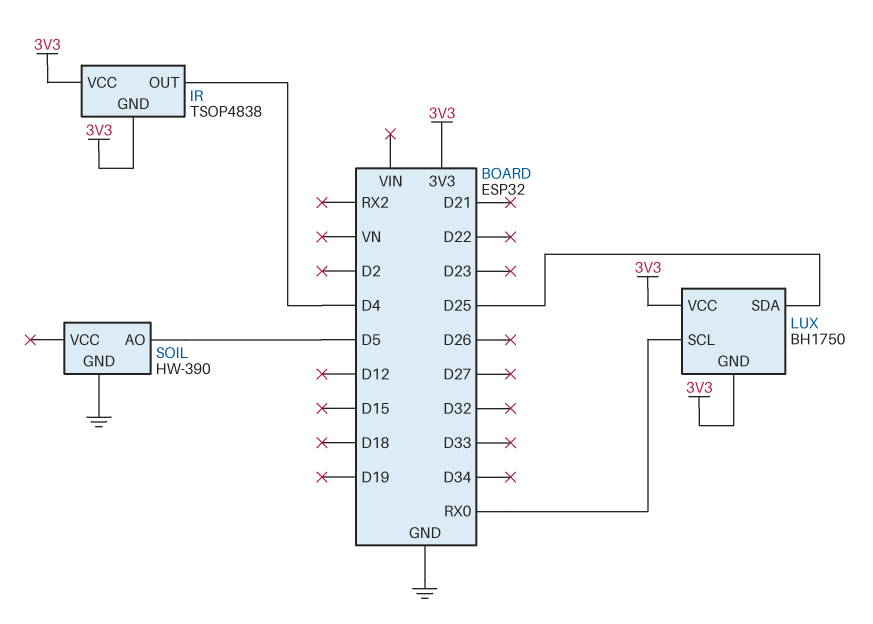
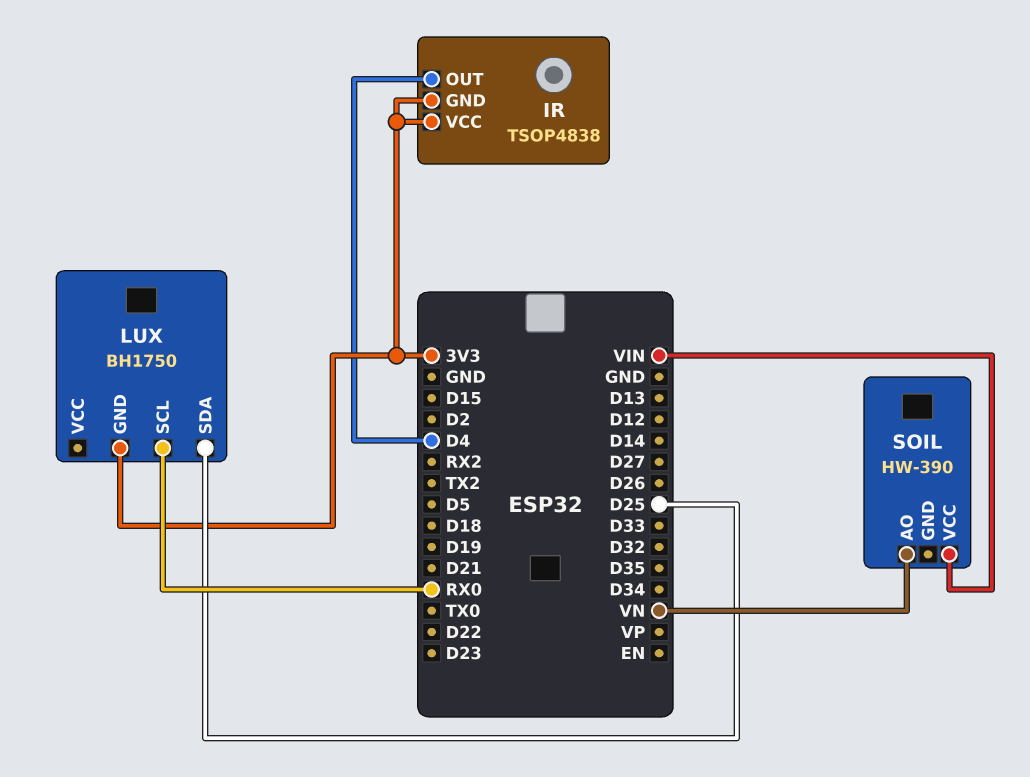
LUX pin VCC: 3V3 -> none
SOIL pin AO: D5 -> VN
SOIL pin GND: GND -> none
SOIL pin VCC: none -> VIN

